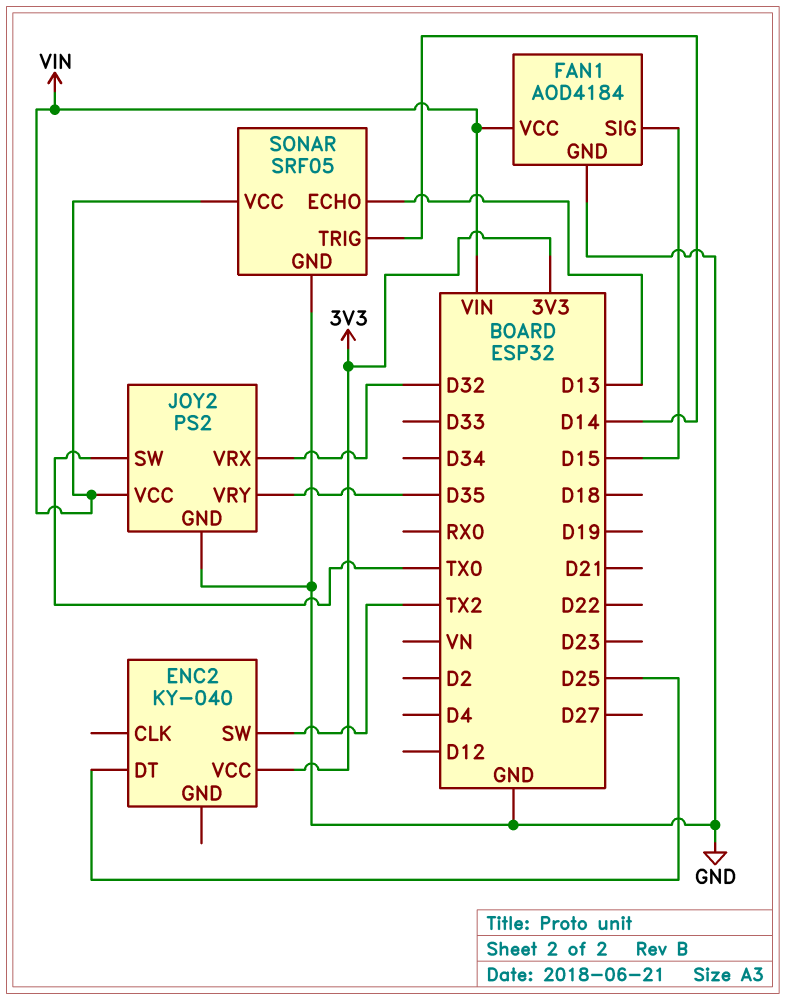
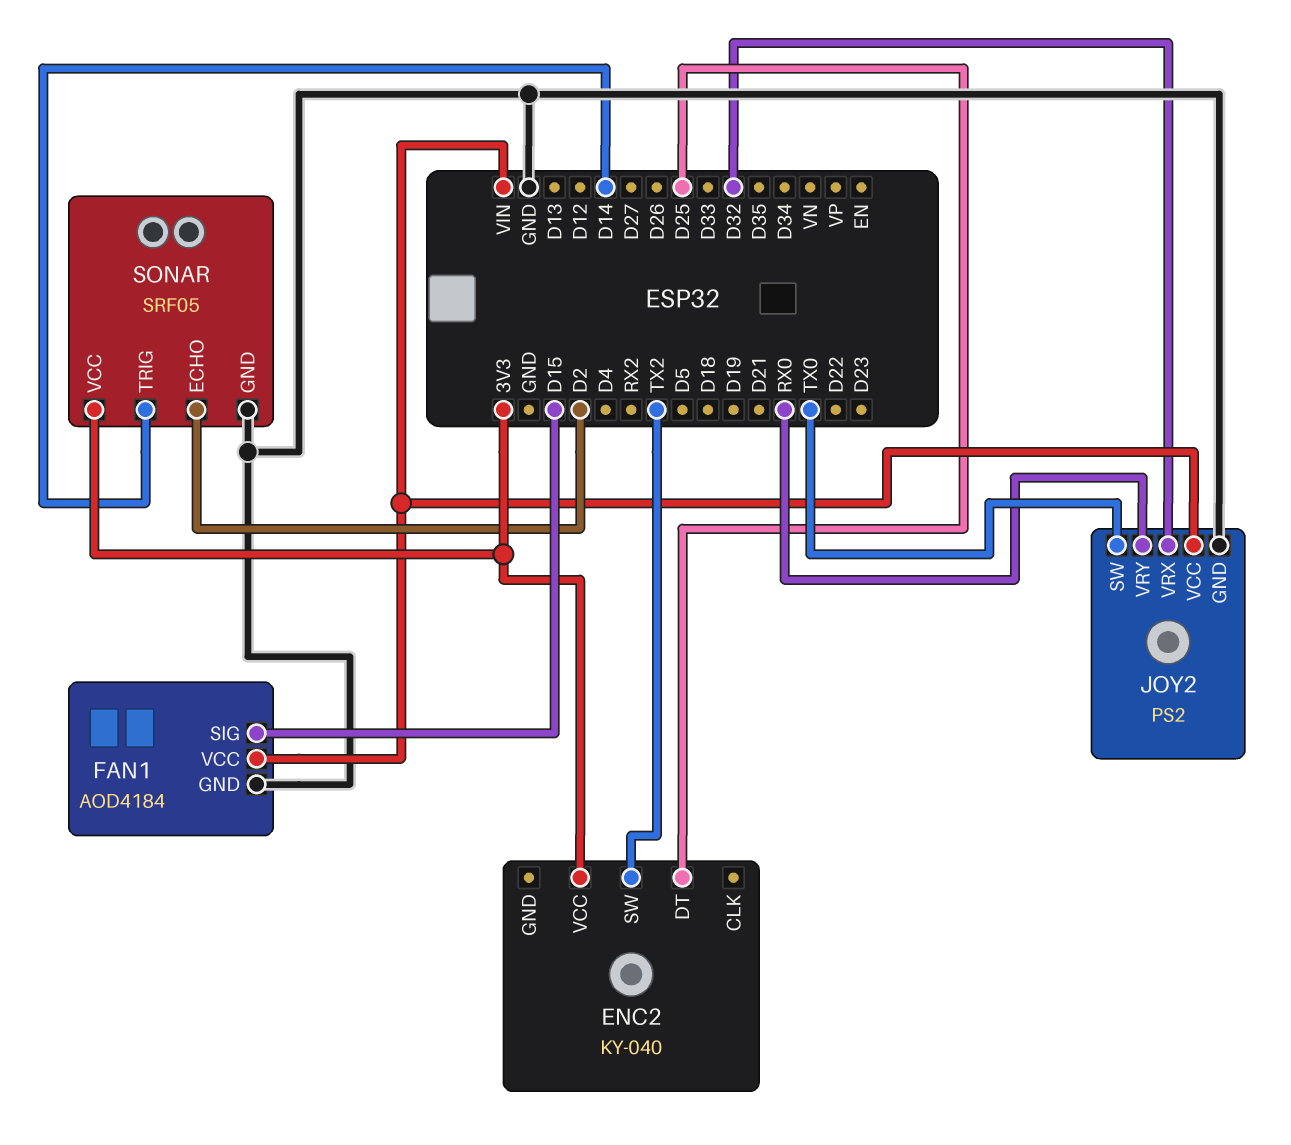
JOY2 pin VRY: D35 -> RX0
SONAR pin ECHO: D13 -> D2
SONAR pin VCC: VIN -> 3V3

